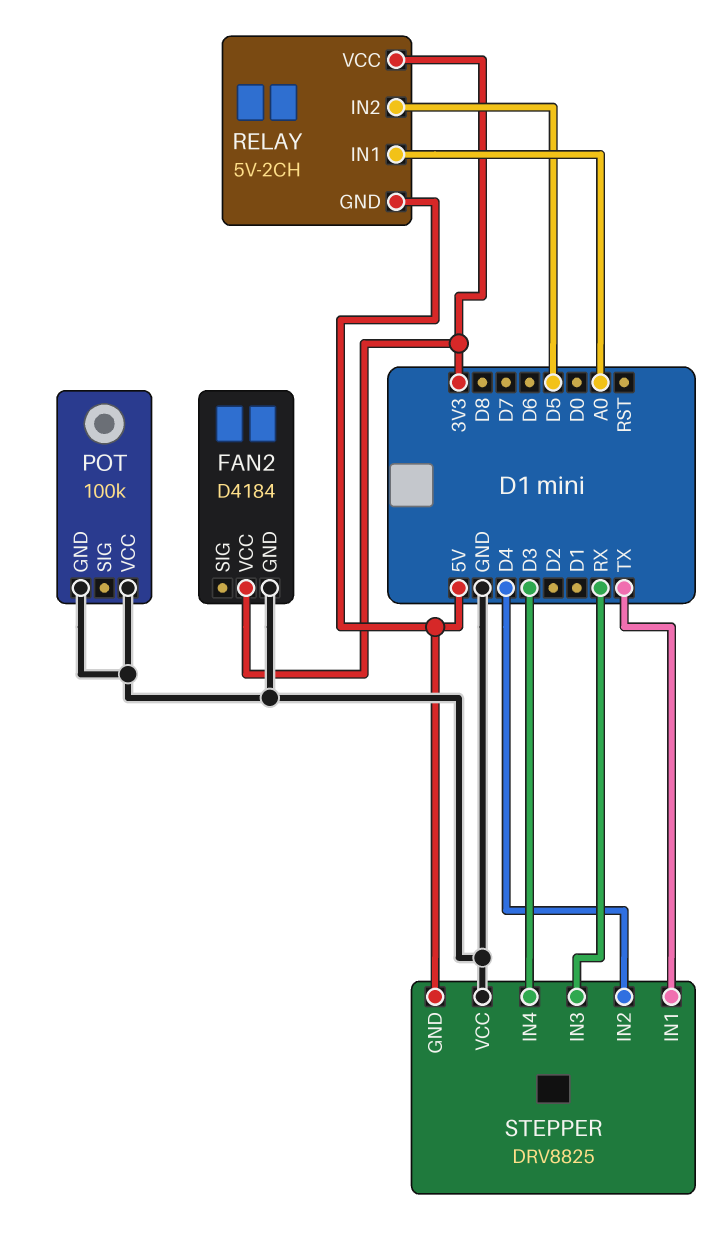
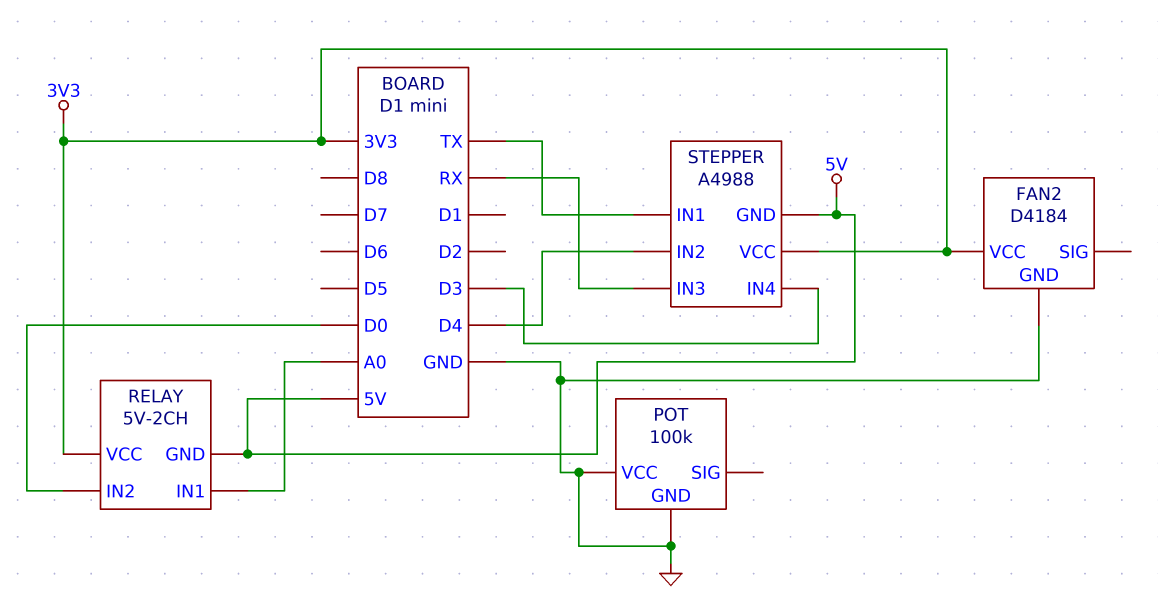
RELAY pin IN2: D5 -> D0
STEPPER: DRV8825 -> A4988
STEPPER pin VCC: GND -> 3V3

